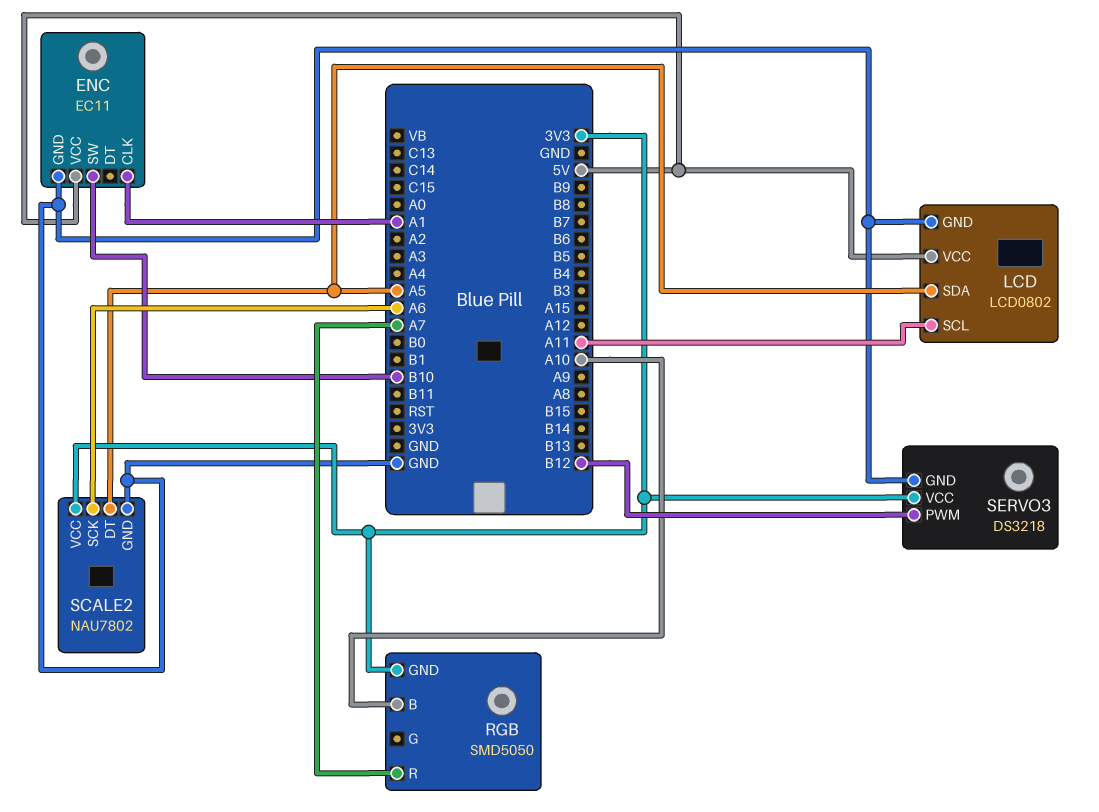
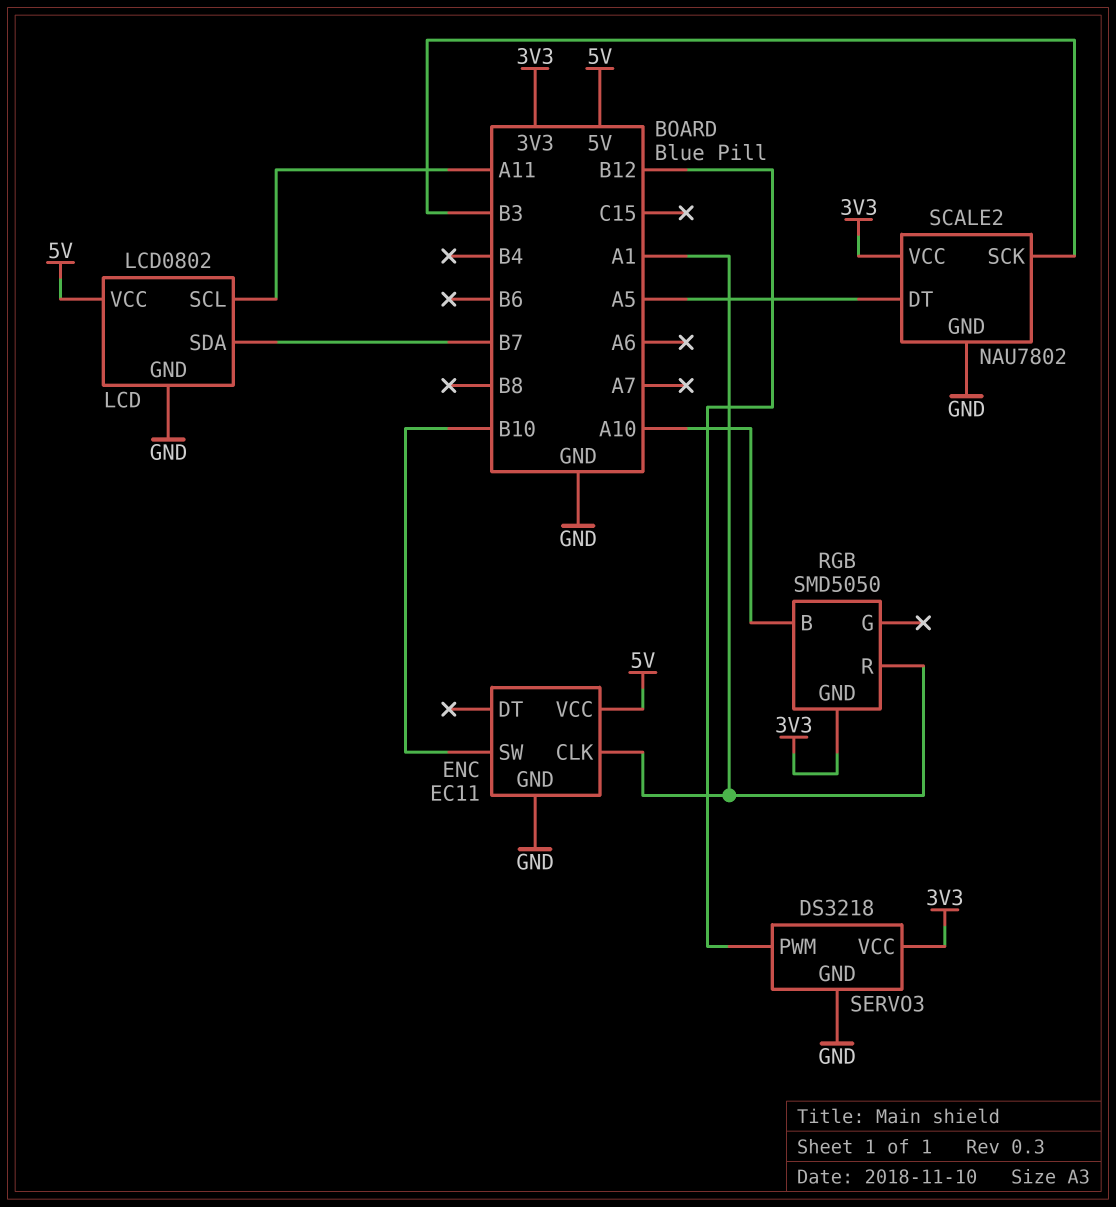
LCD pin SDA: A5 -> B7
RGB pin R: A7 -> A1
SCALE2 pin SCK: A6 -> B3

